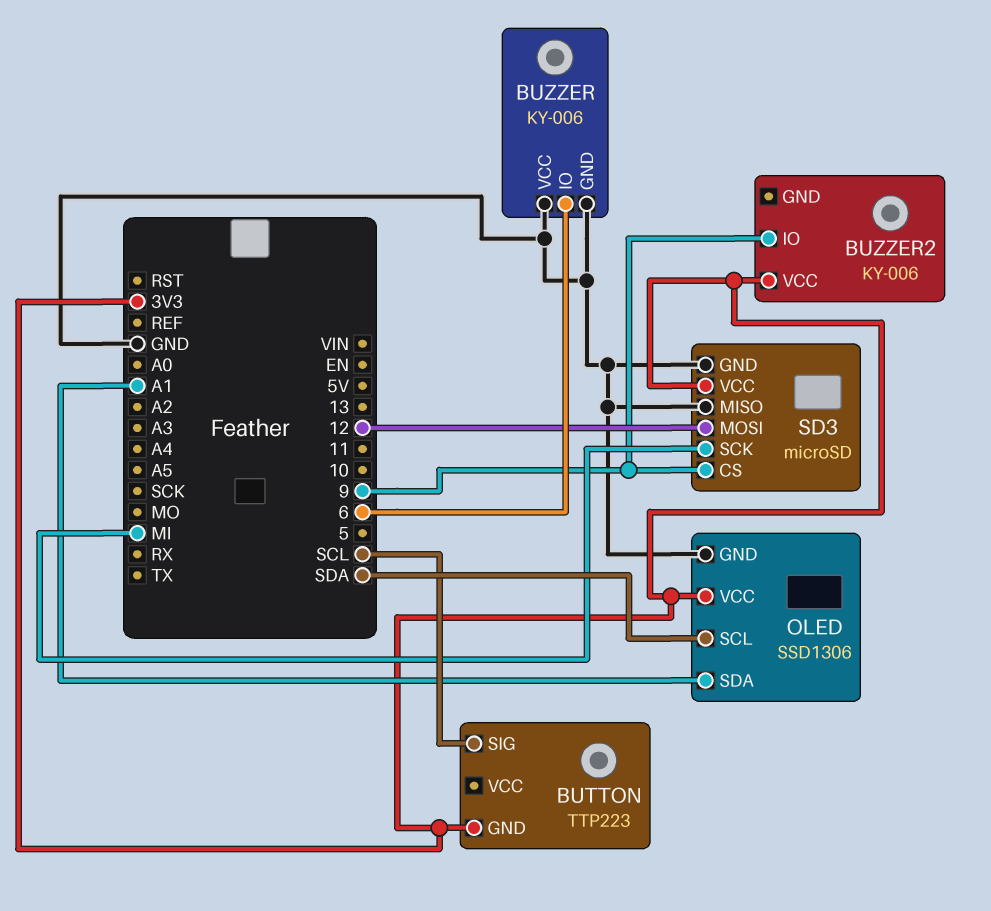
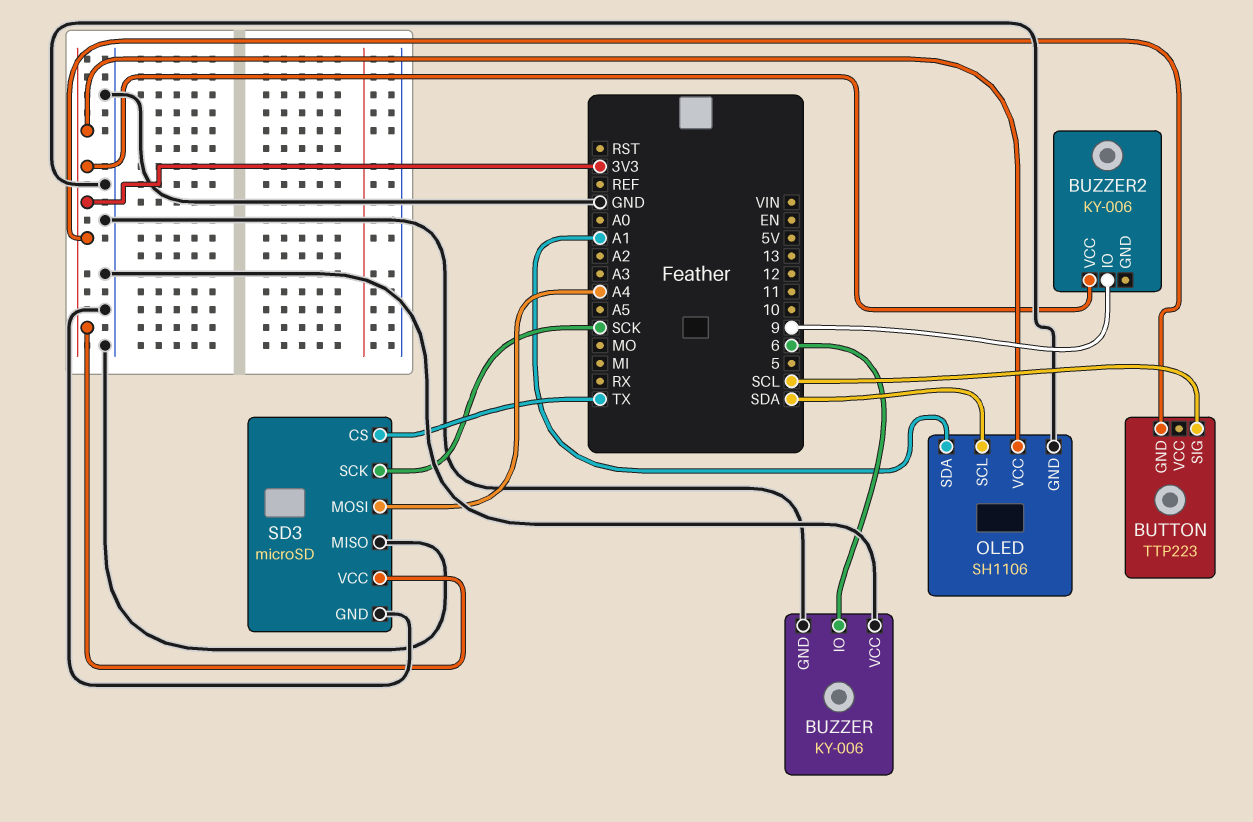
OLED: SSD1306 -> SH1106
SD3 pin CS: 9 -> TX
SD3 pin MOSI: 12 -> A4
SD3 pin SCK: MI -> SCK

